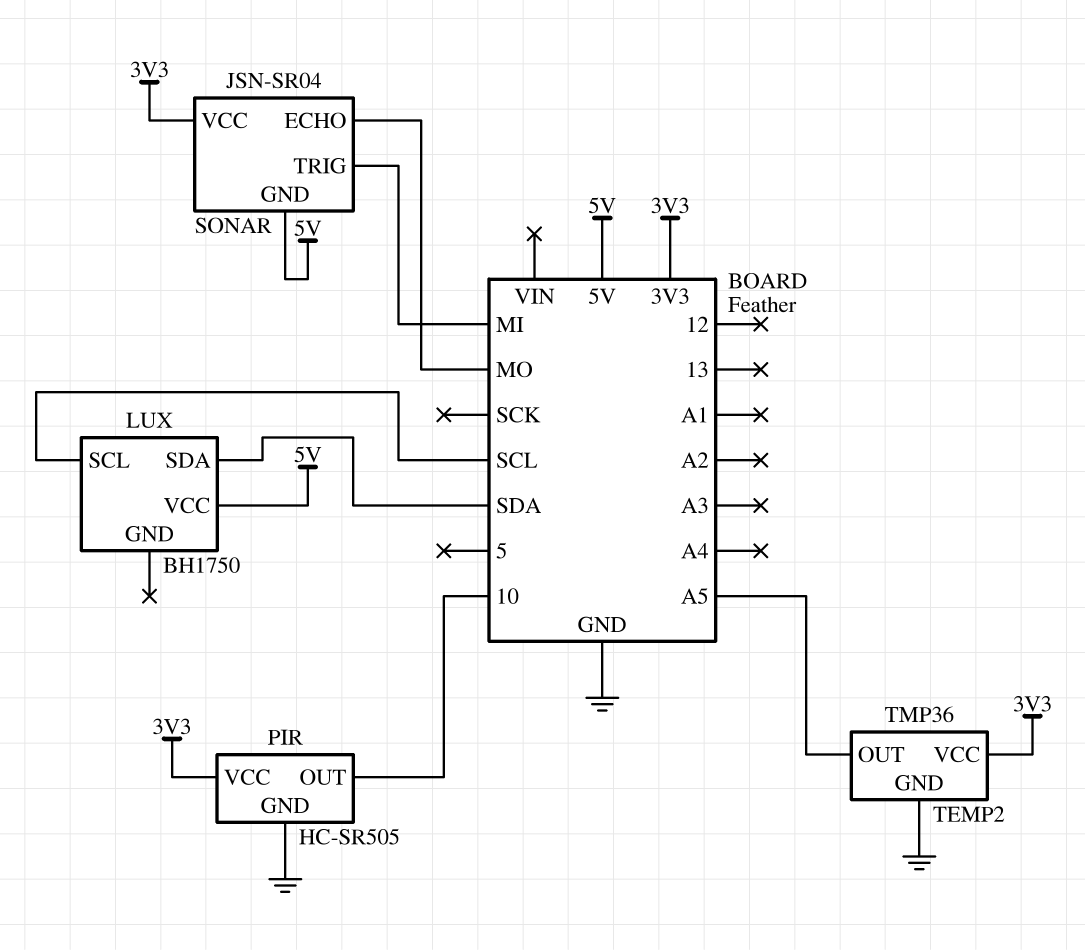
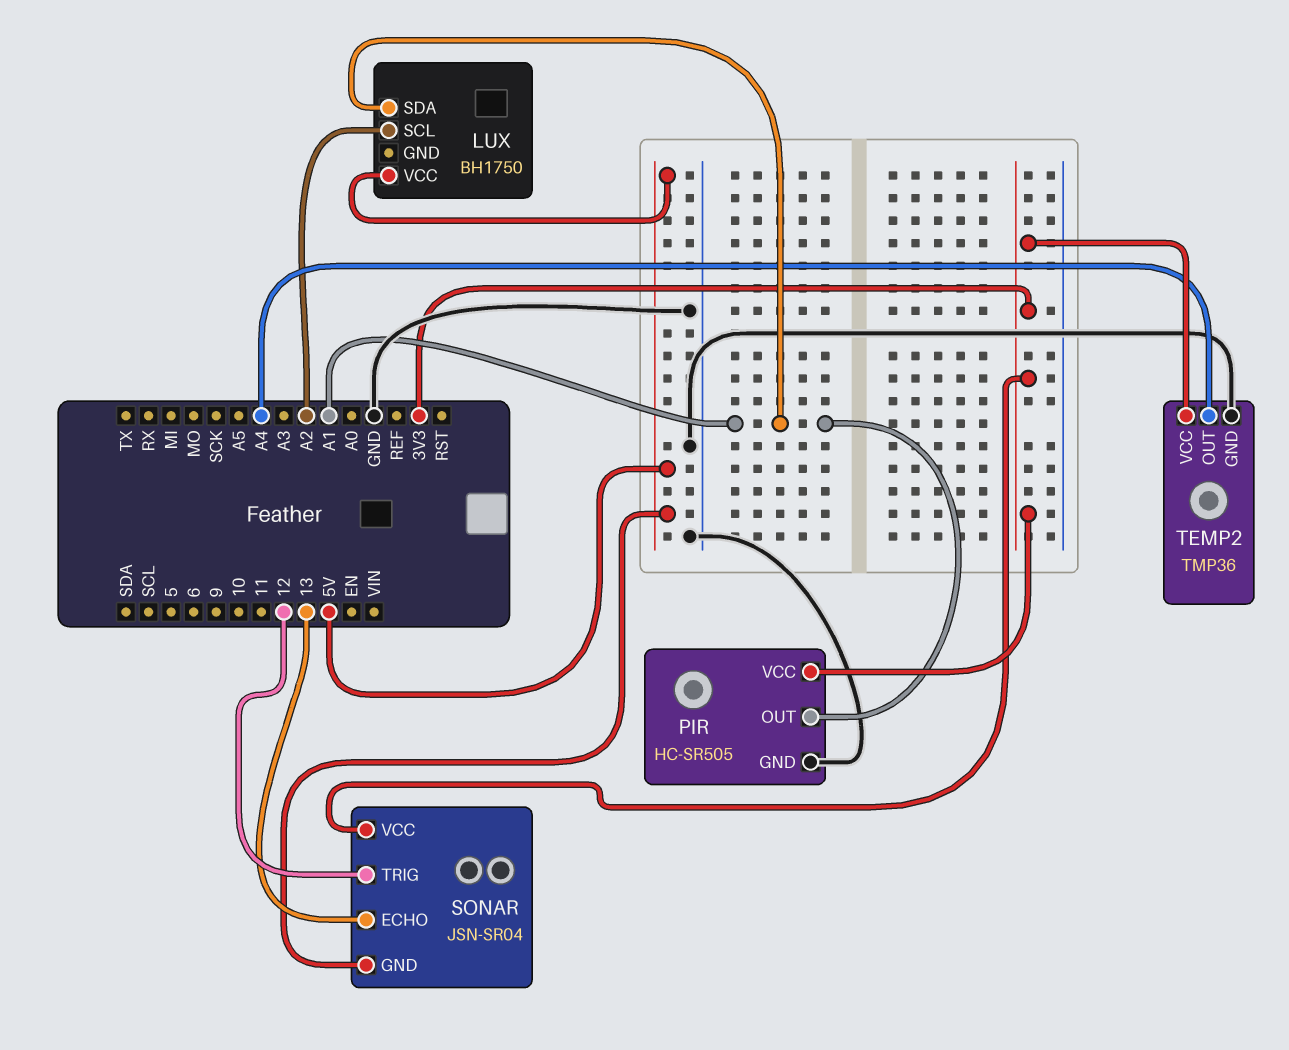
LUX pin SCL: SCL -> A2
LUX pin SDA: SDA -> A1
PIR pin OUT: 10 -> A1
SONAR pin ECHO: MO -> 13
SONAR pin TRIG: MI -> 12
TEMP2 pin OUT: A5 -> A4

